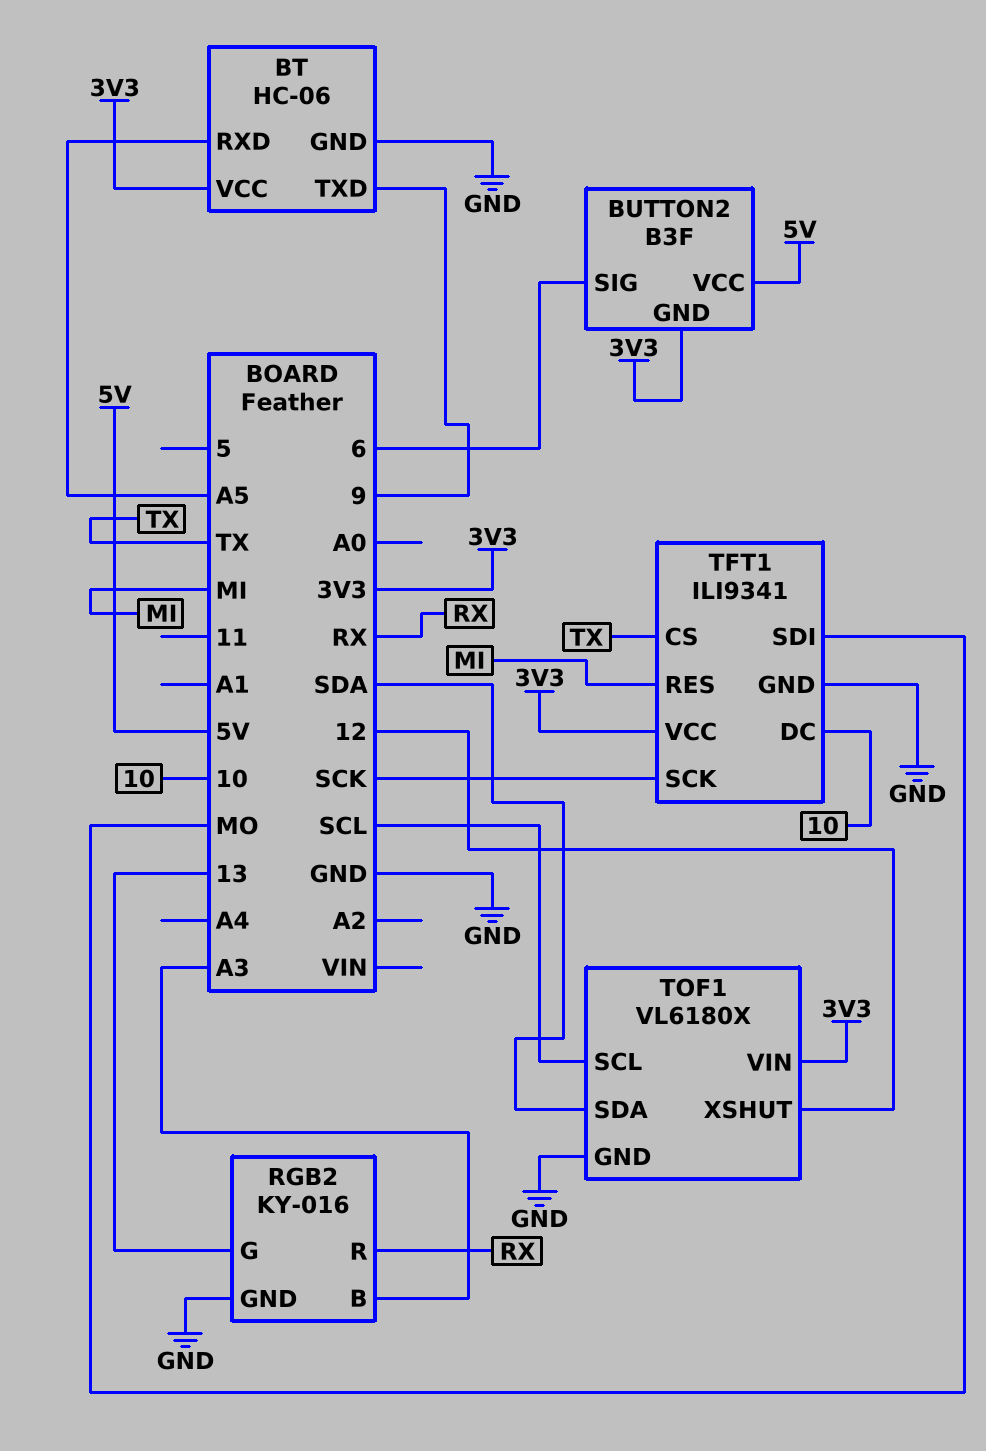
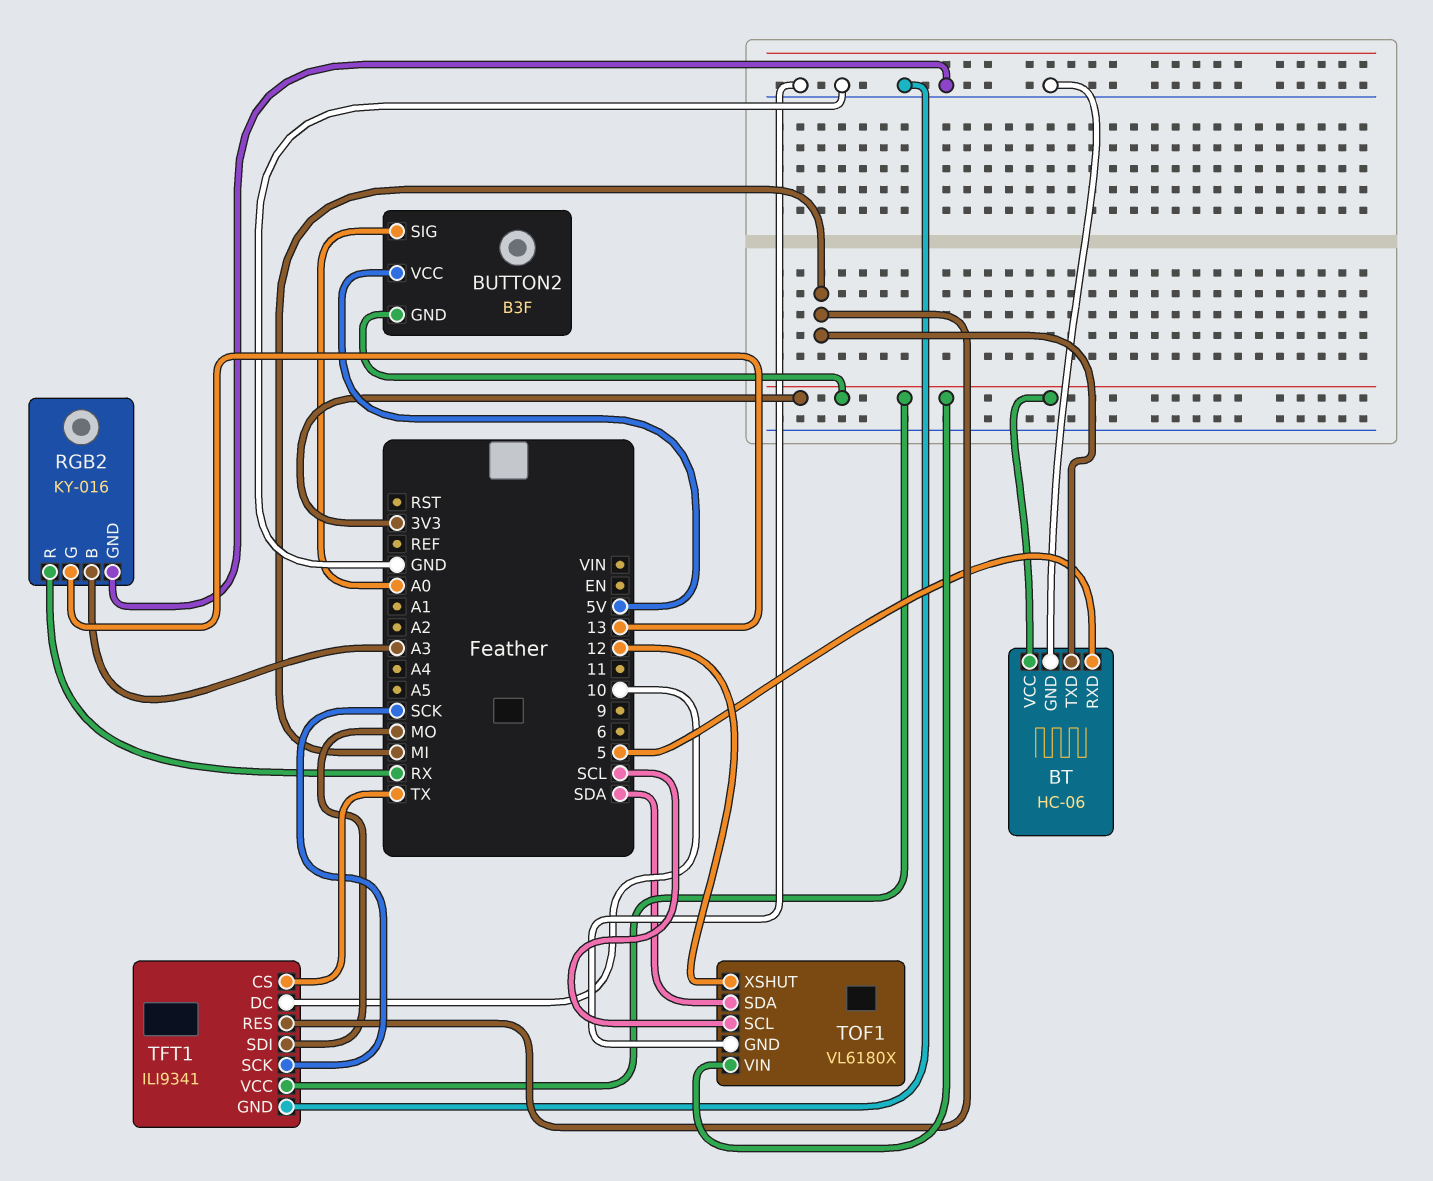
BT pin RXD: A5 -> 5
BT pin TXD: 9 -> MI
BUTTON2 pin SIG: 6 -> A0

